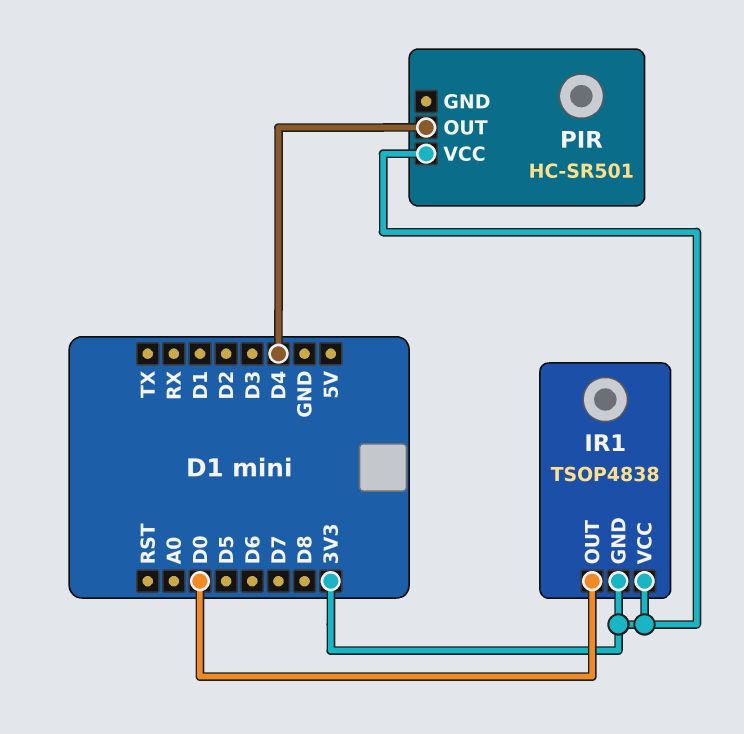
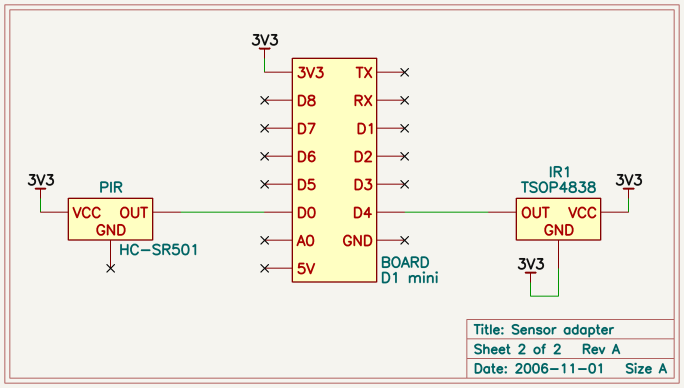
IR1 pin OUT: D0 -> D4
PIR pin OUT: D4 -> D0

